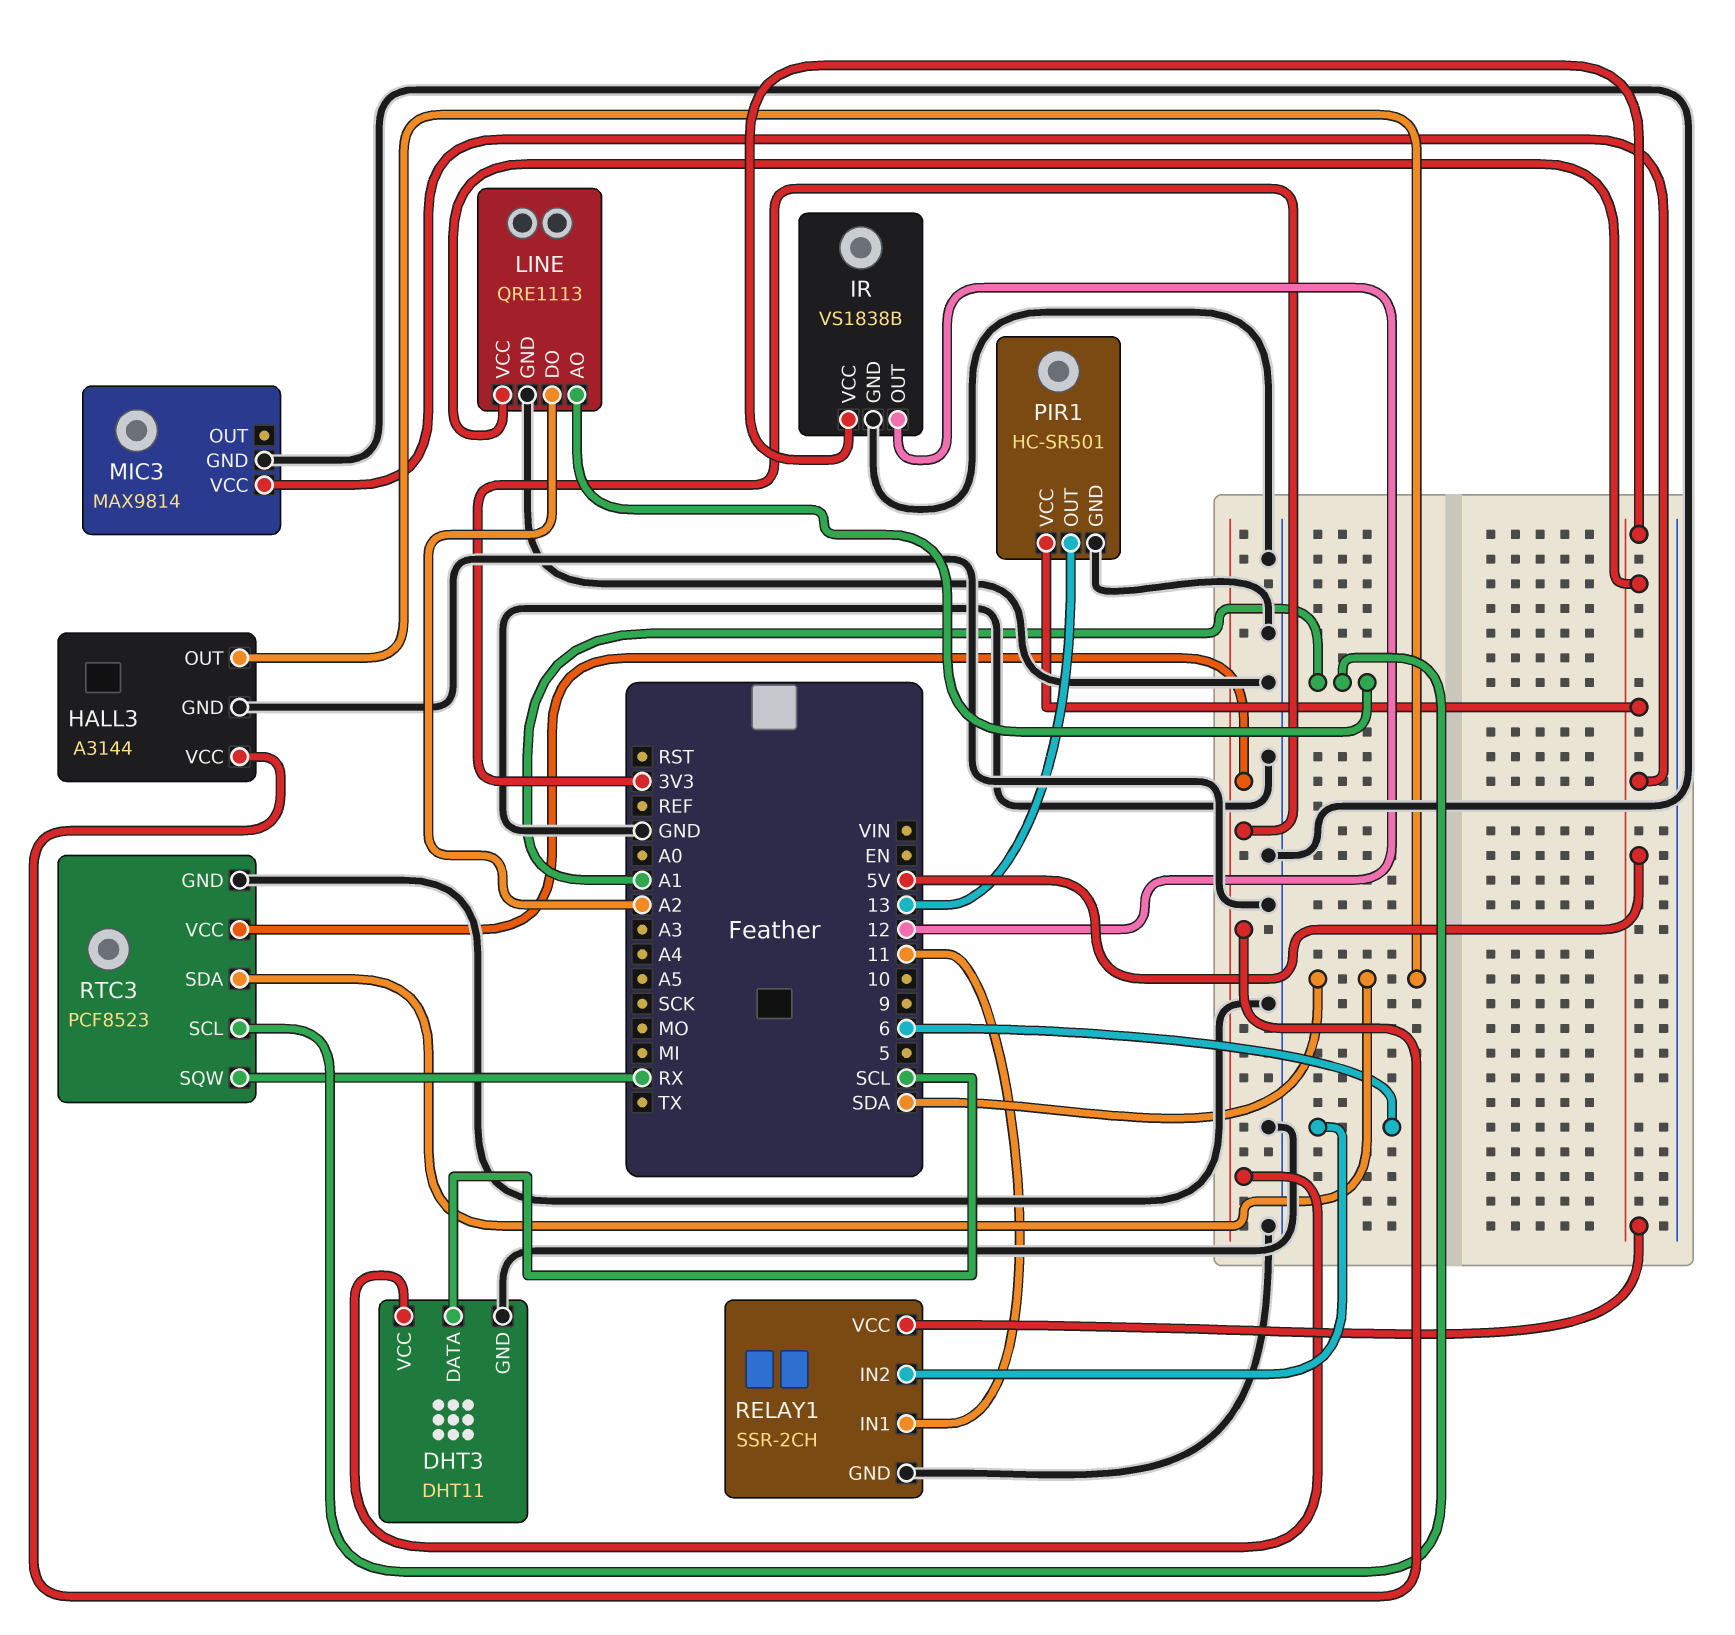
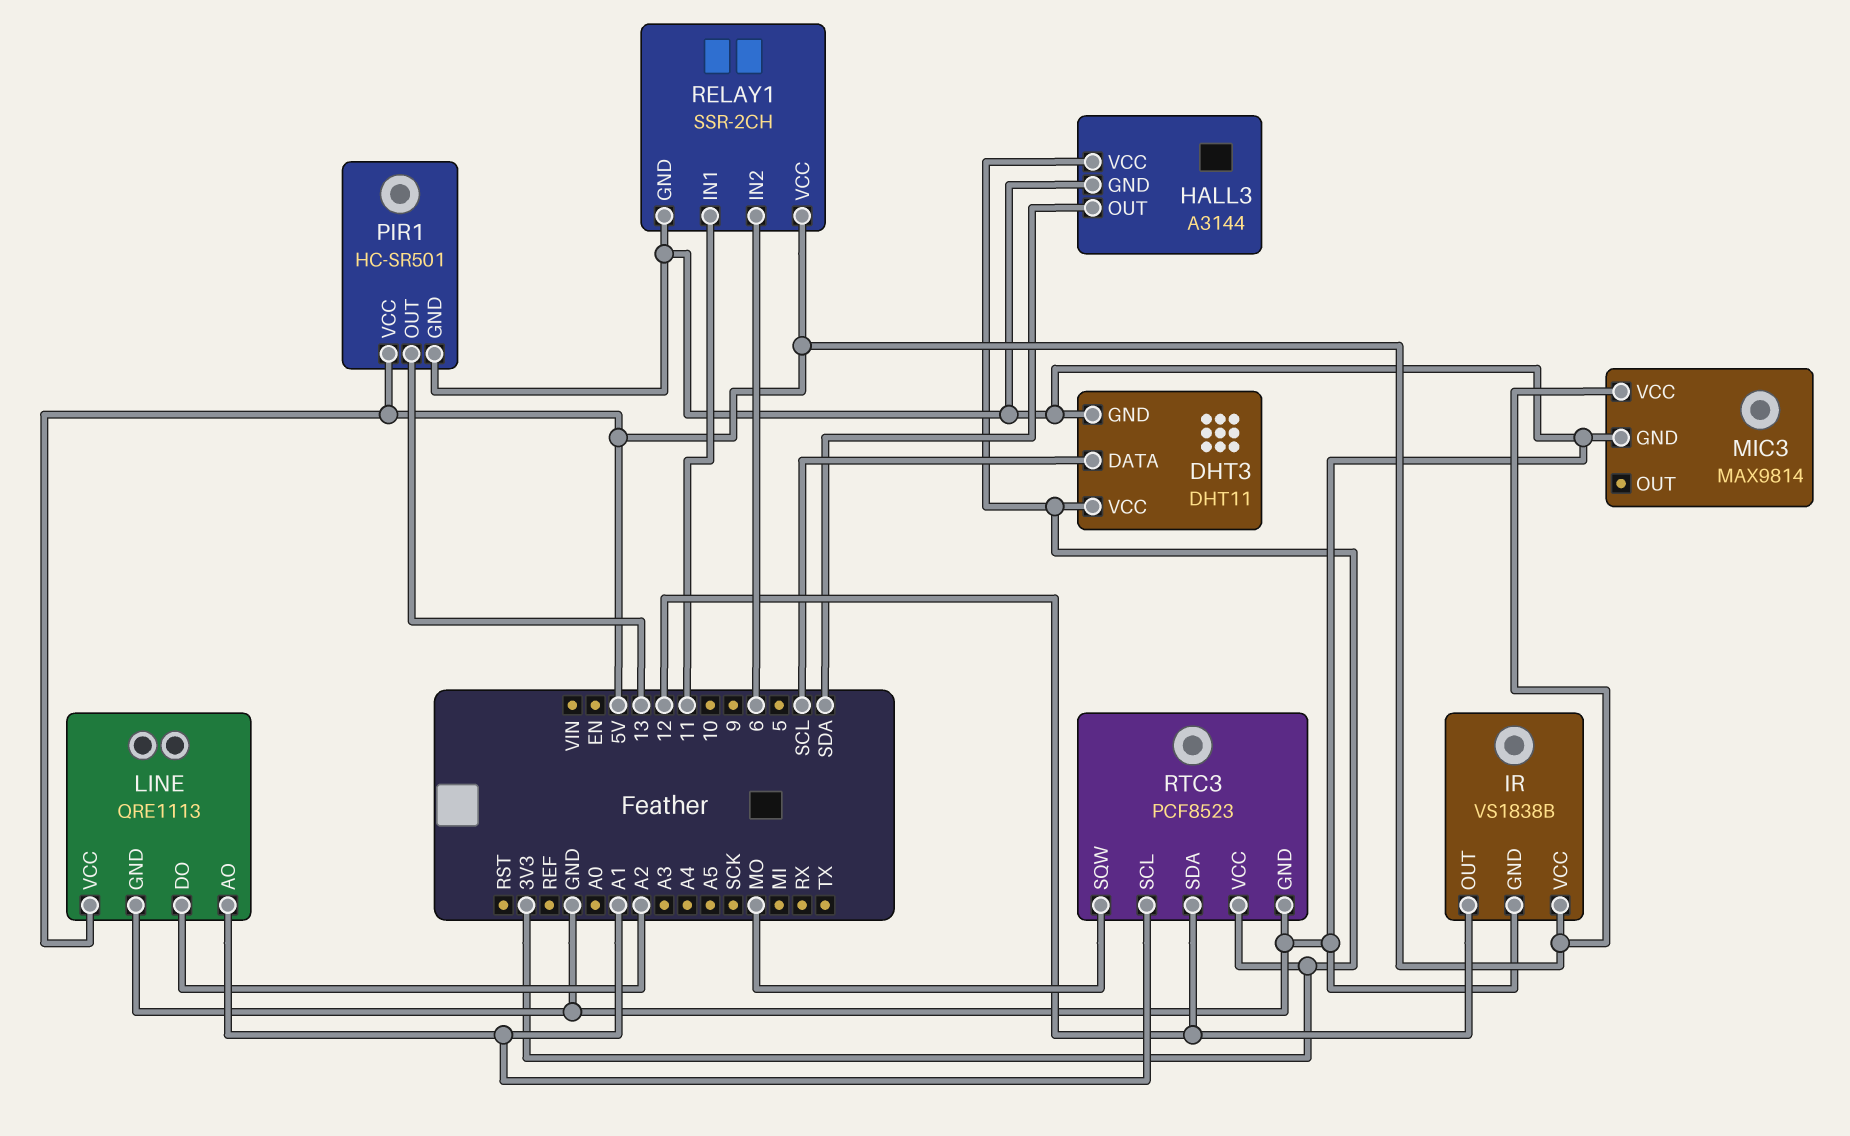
RTC3 pin SDA: SDA -> 12
RTC3 pin SQW: RX -> MO

